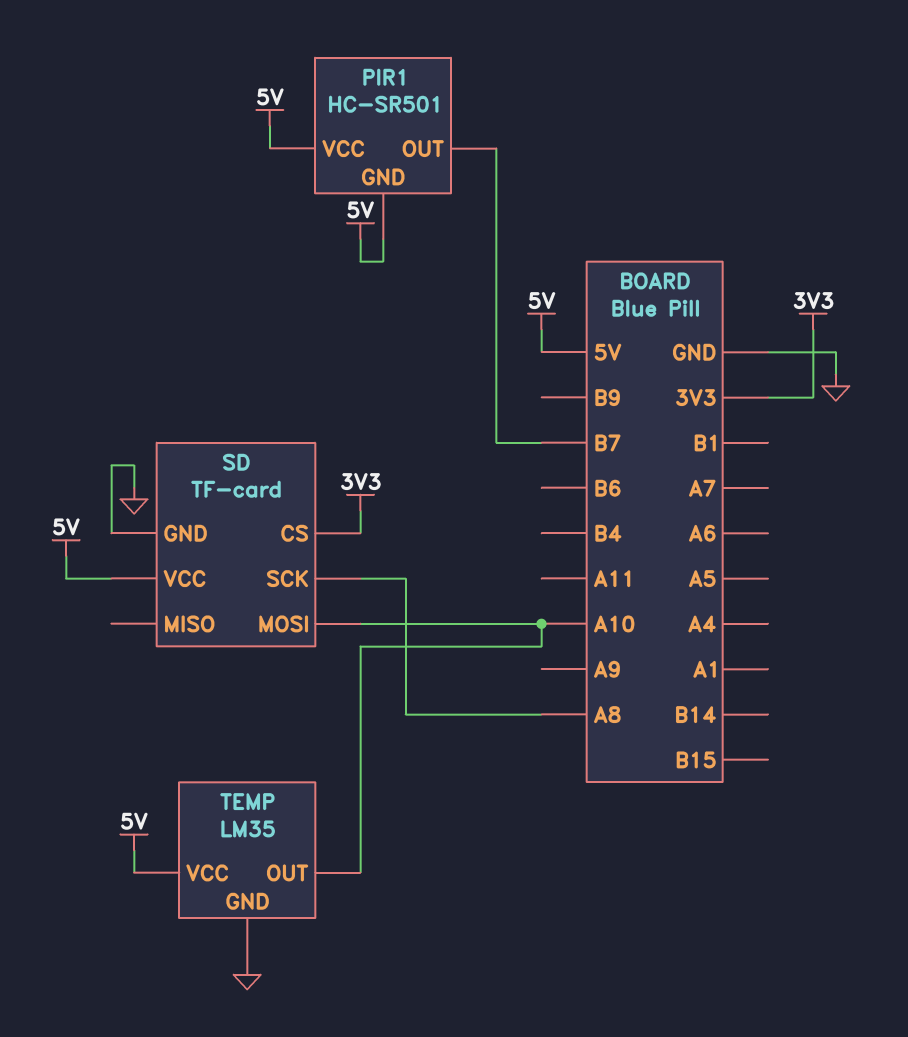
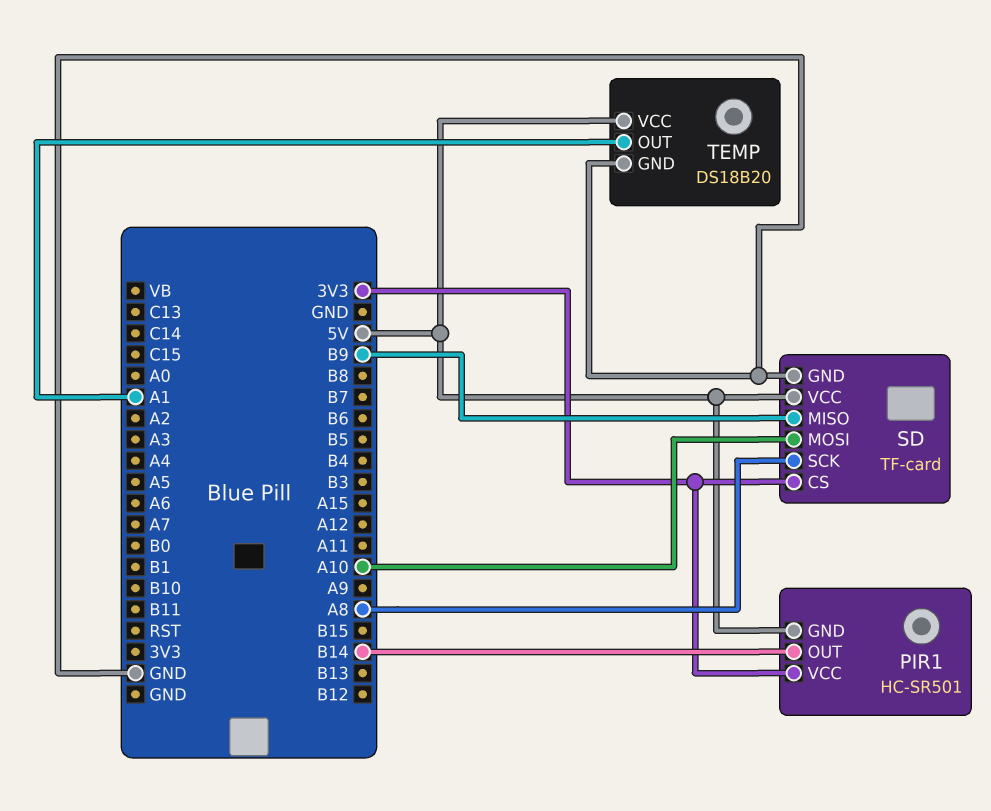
PIR1 pin OUT: B7 -> B14
PIR1 pin VCC: 5V -> 3V3
SD pin MISO: none -> B9
TEMP: LM35 -> DS18B20
TEMP pin OUT: A10 -> A1

